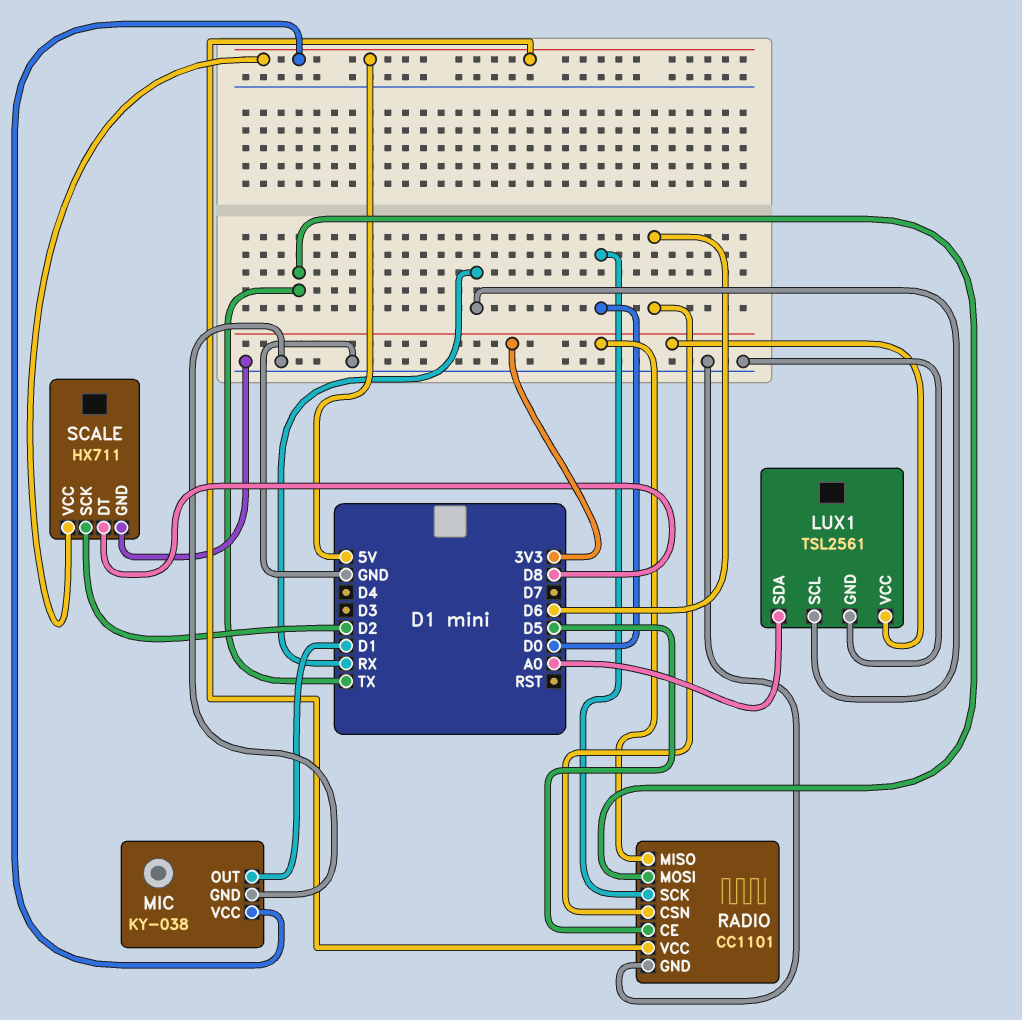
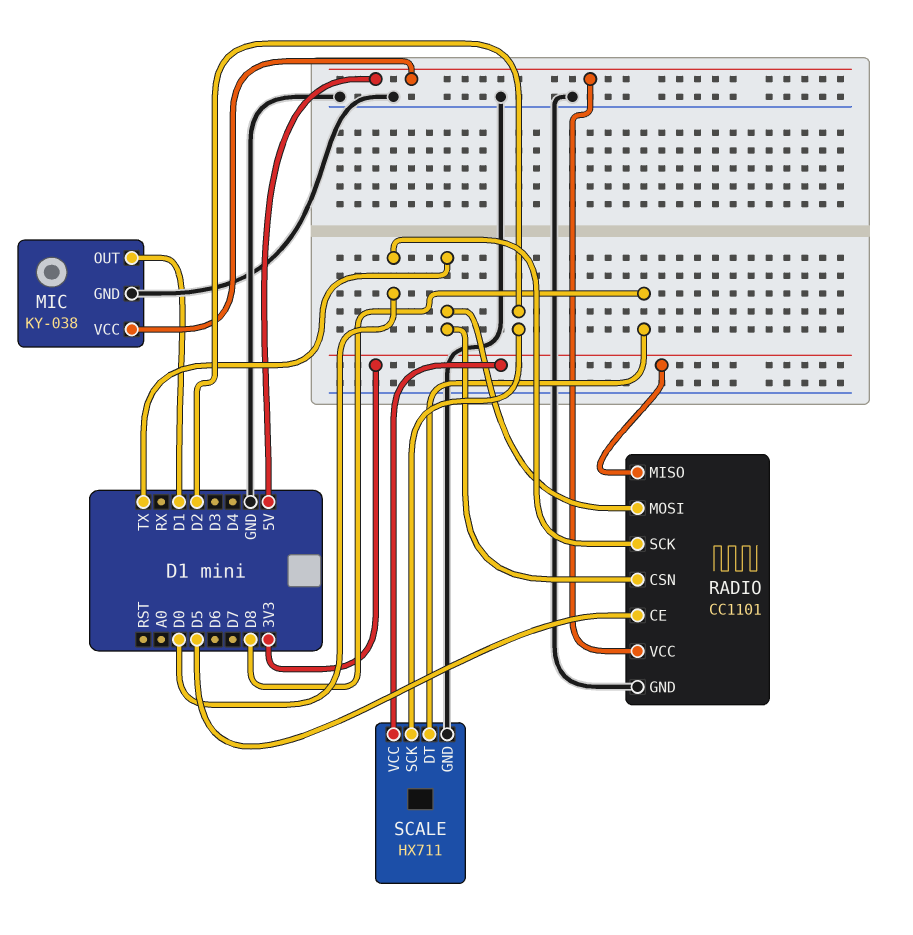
LUX1: TSL2561 -> none
LUX1 pin GND: GND -> none
LUX1 pin SCL: RX -> none
LUX1 pin SDA: A0 -> none
LUX1 pin VCC: 3V3 -> none
RADIO pin CSN: D6 -> TX
SCALE pin VCC: 5V -> 3V3

